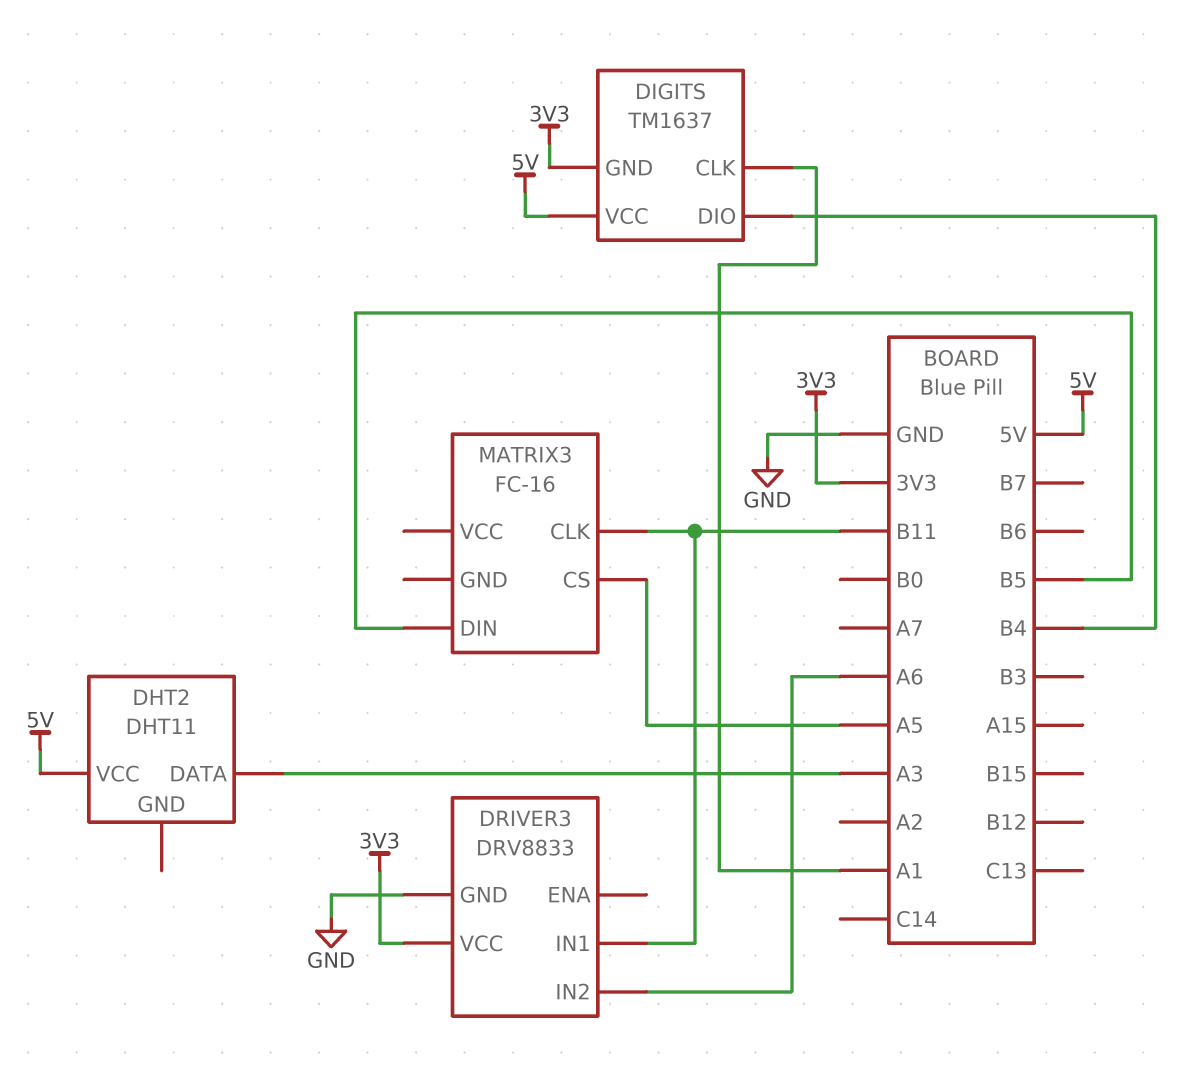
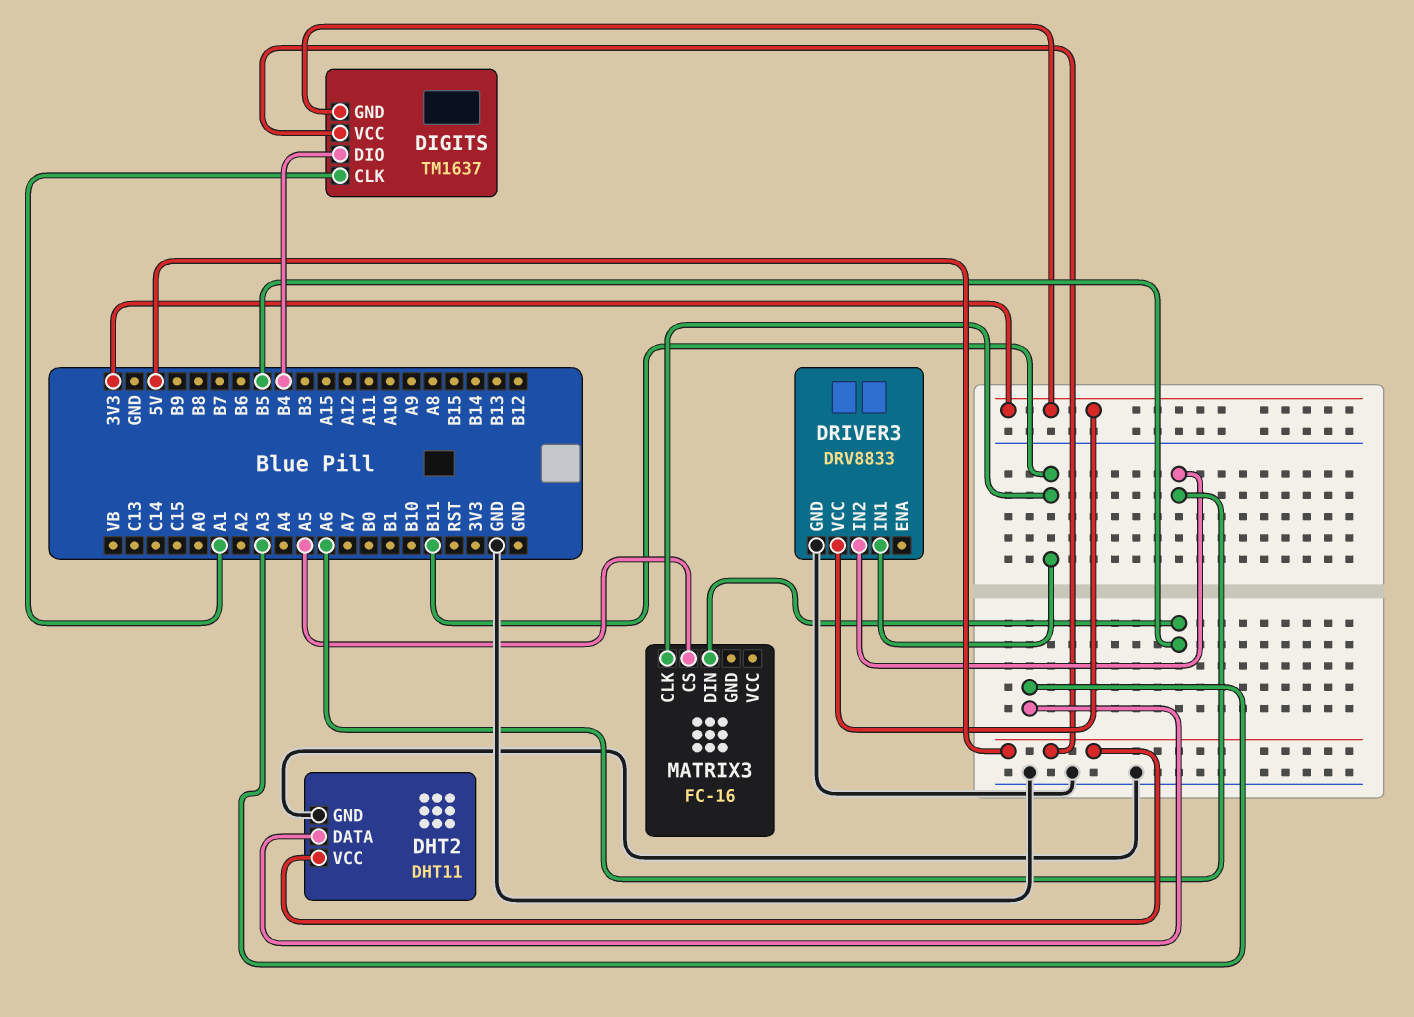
DHT2 pin GND: none -> GND

